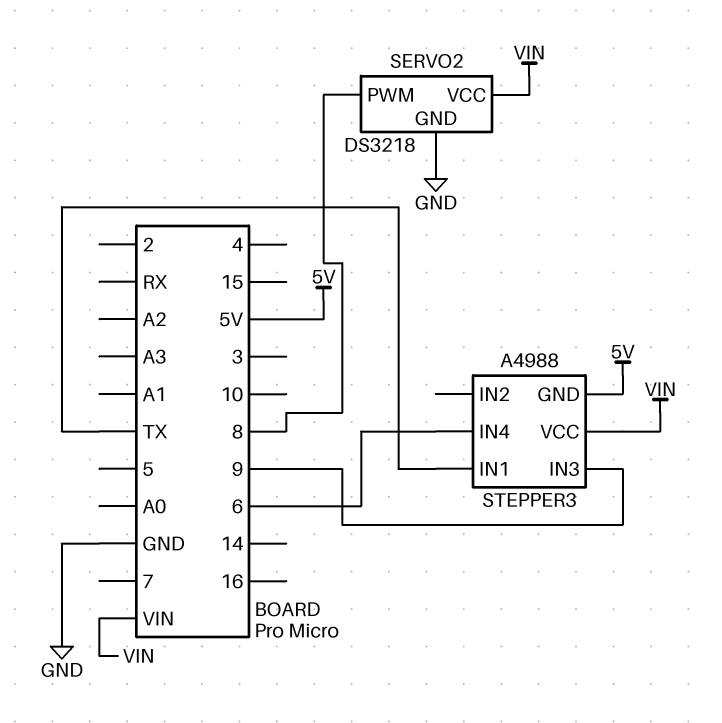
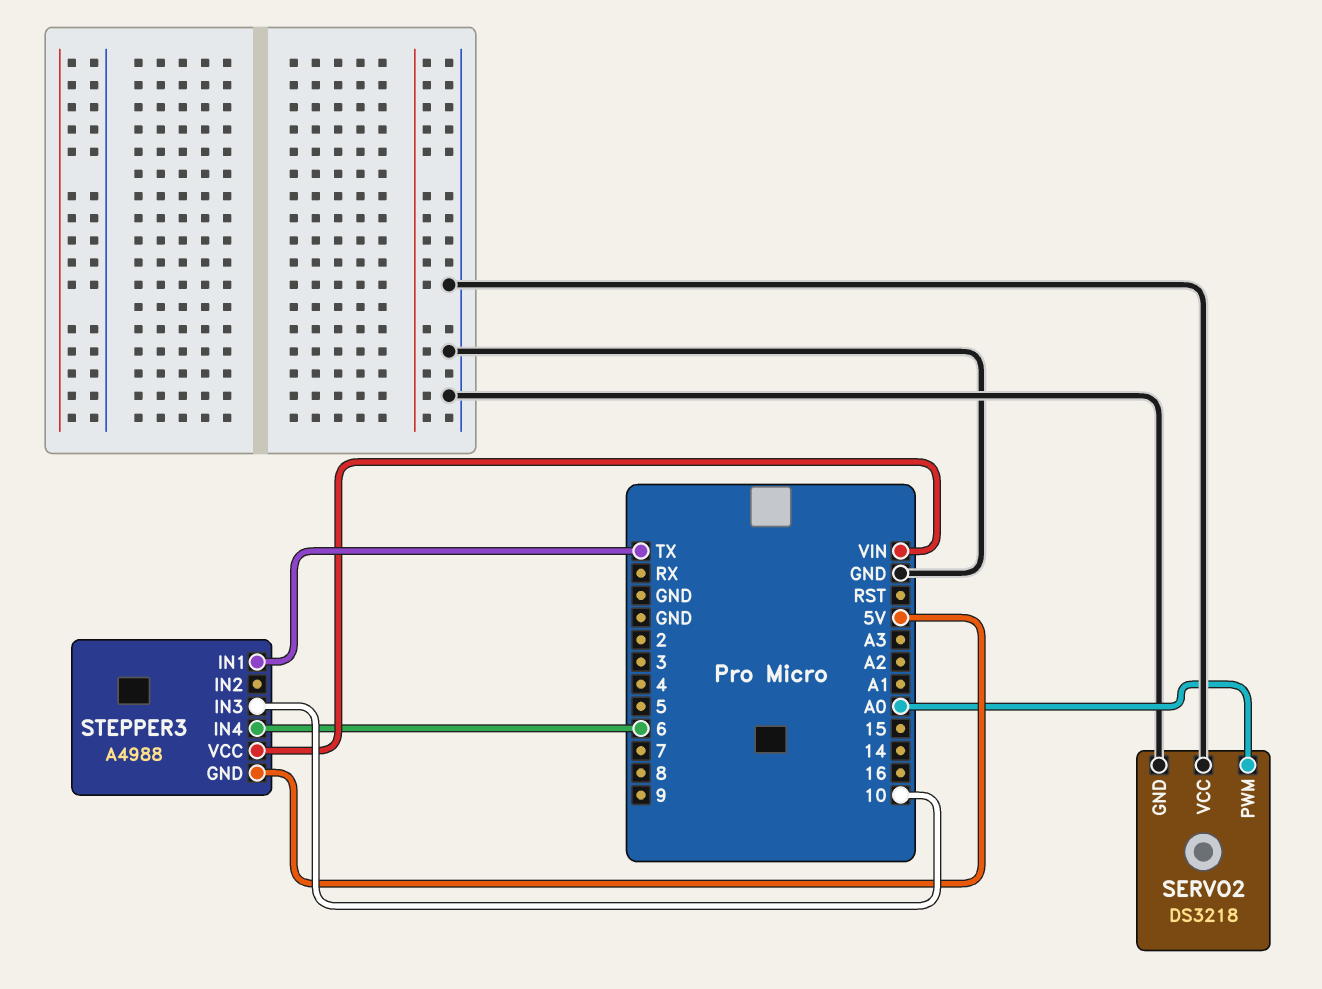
SERVO2 pin PWM: 8 -> A0
SERVO2 pin VCC: VIN -> GND
STEPPER3 pin IN3: 9 -> 10

